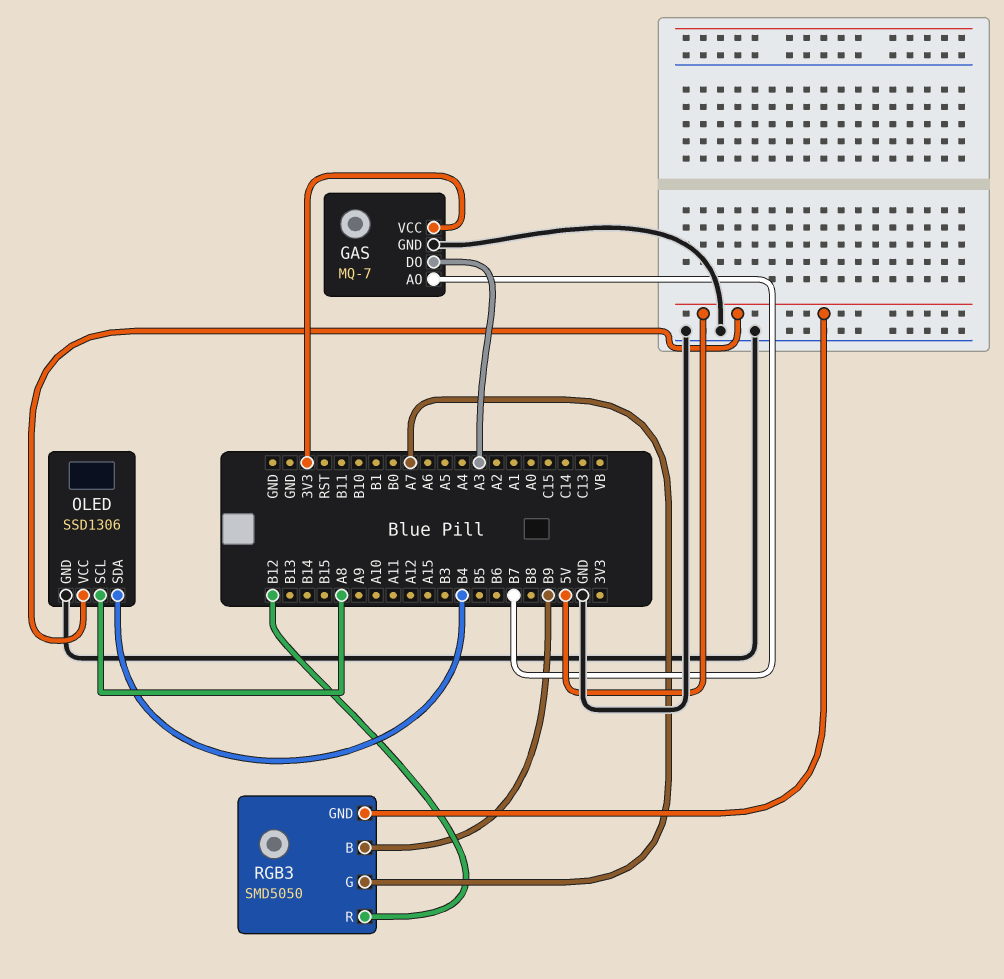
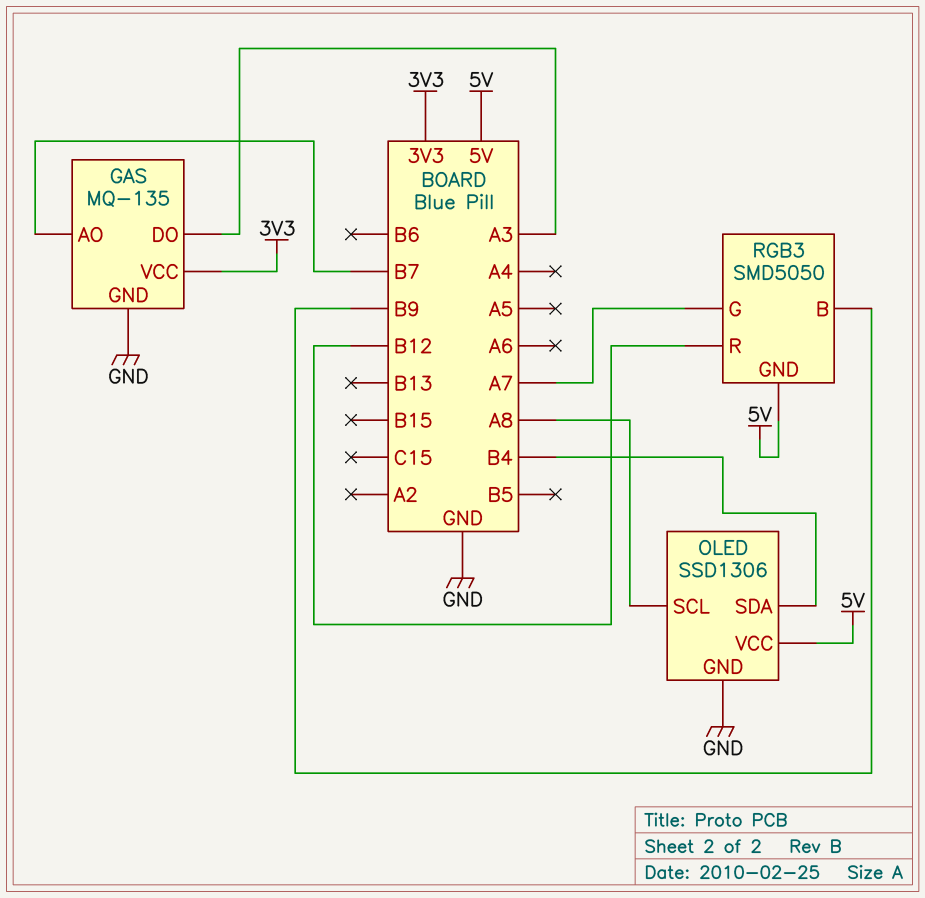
GAS: MQ-7 -> MQ-135

